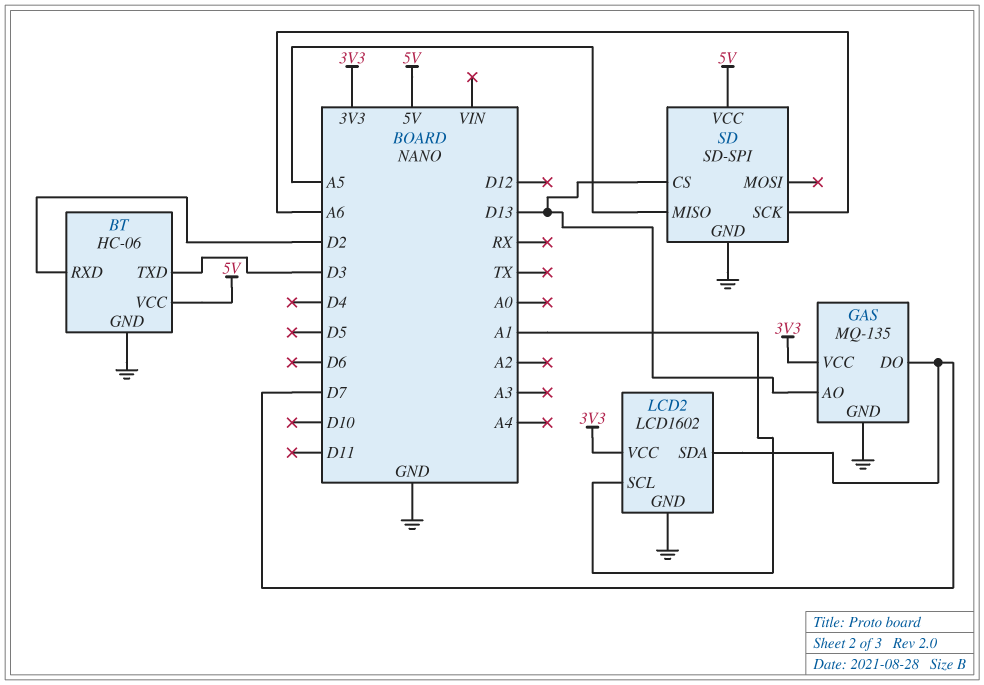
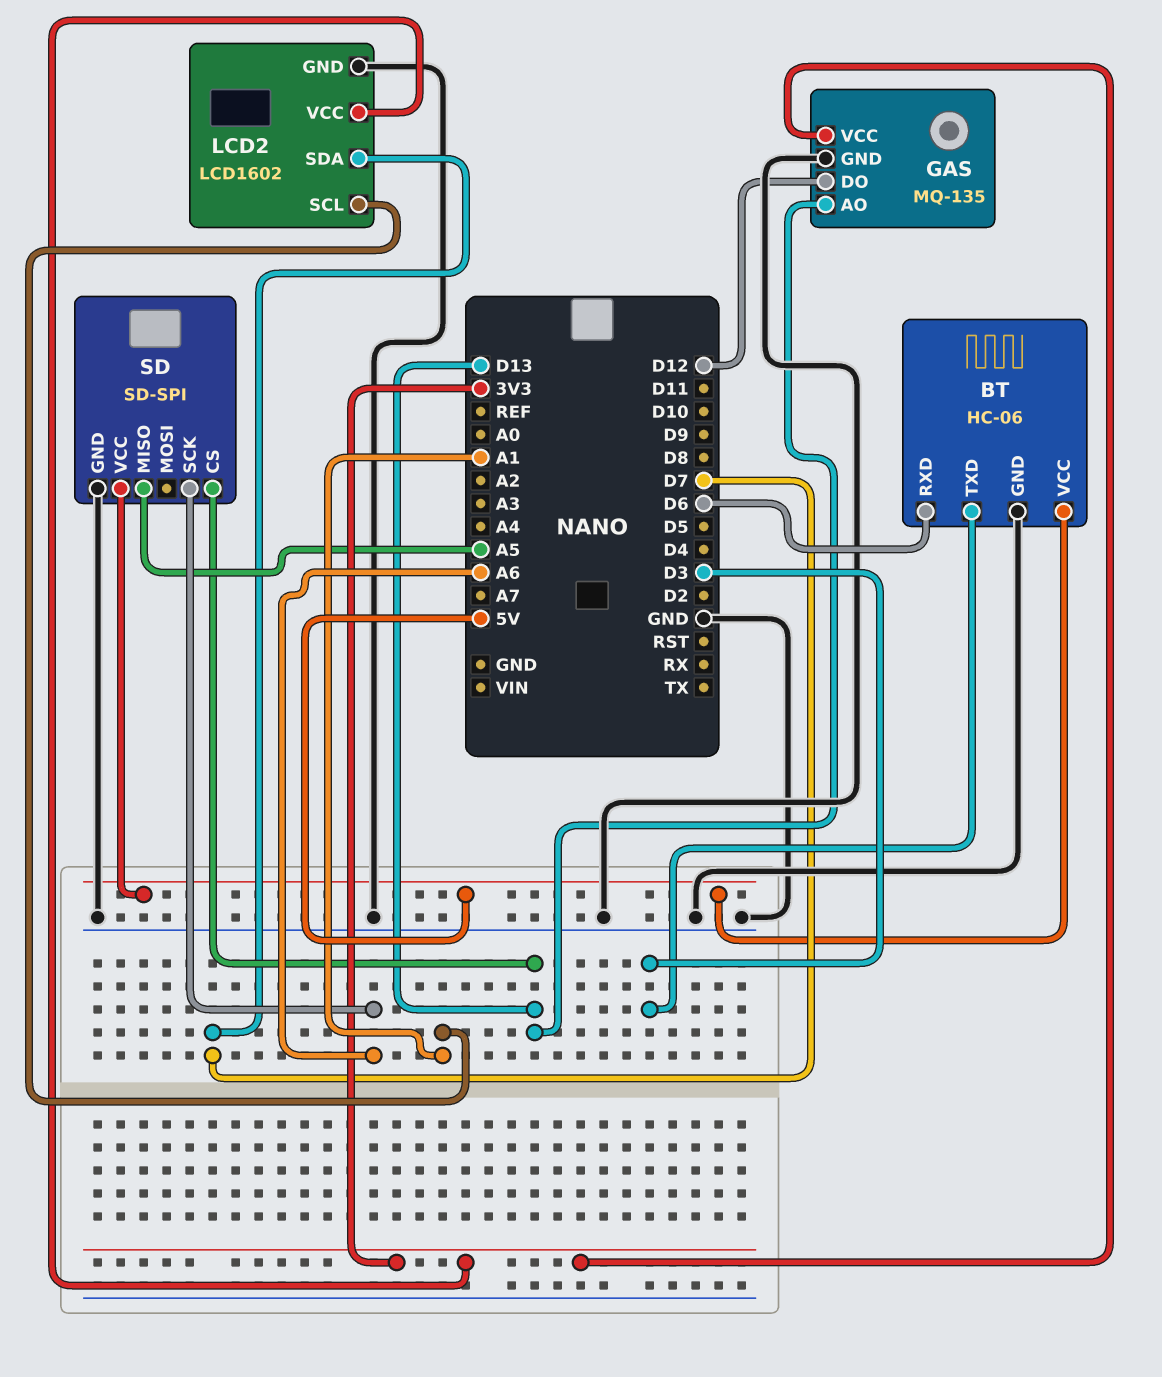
BT pin RXD: D2 -> D6
GAS pin DO: D7 -> D12

